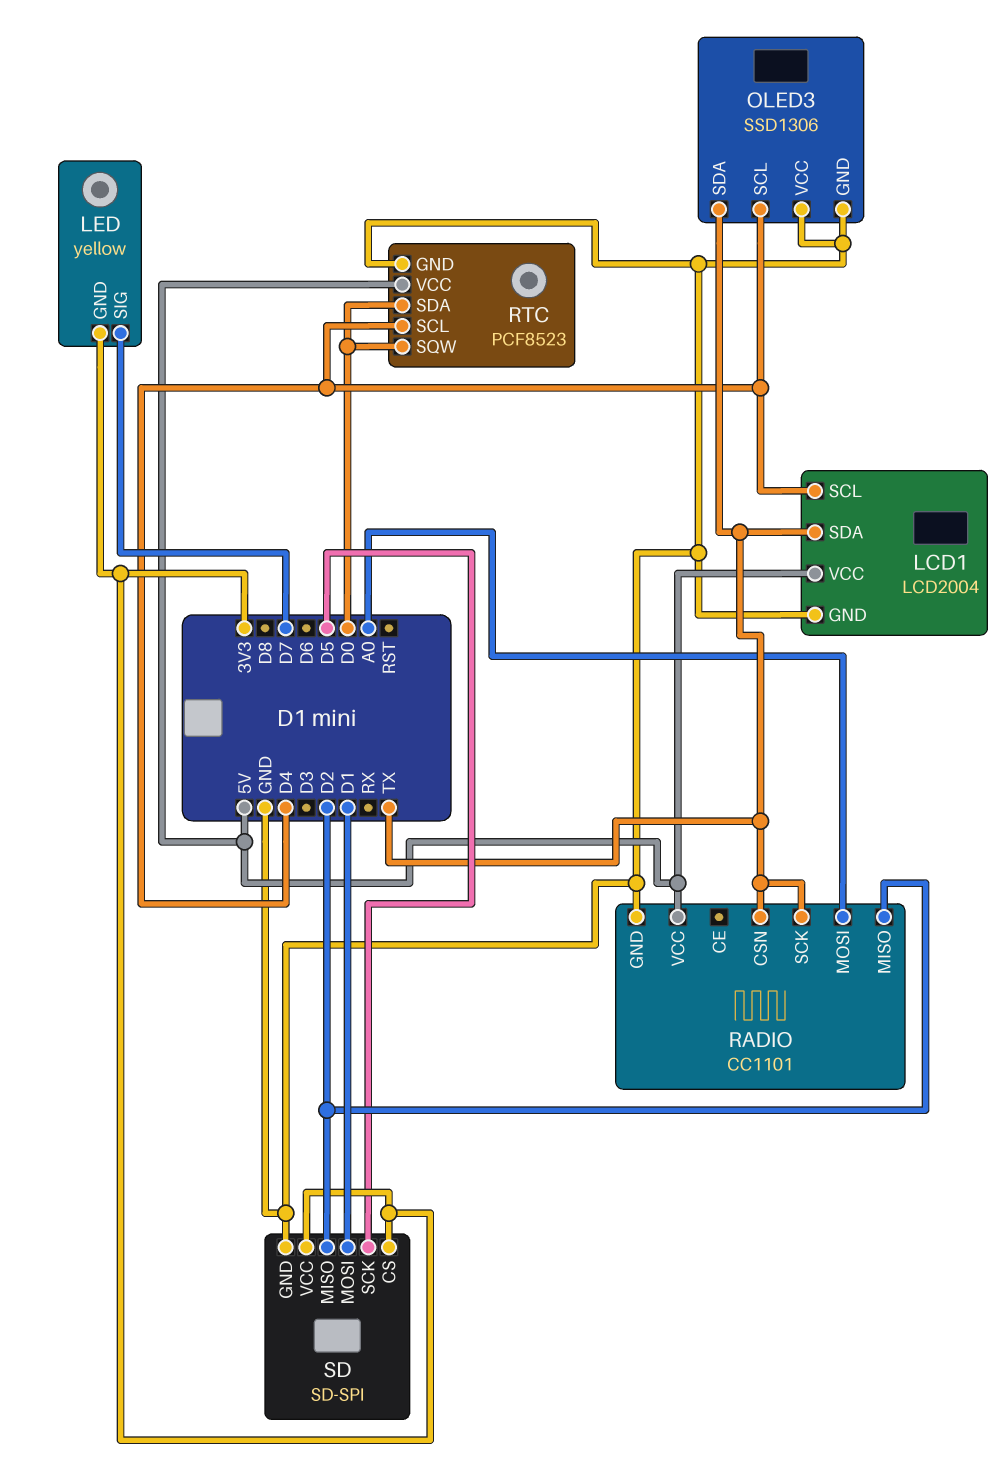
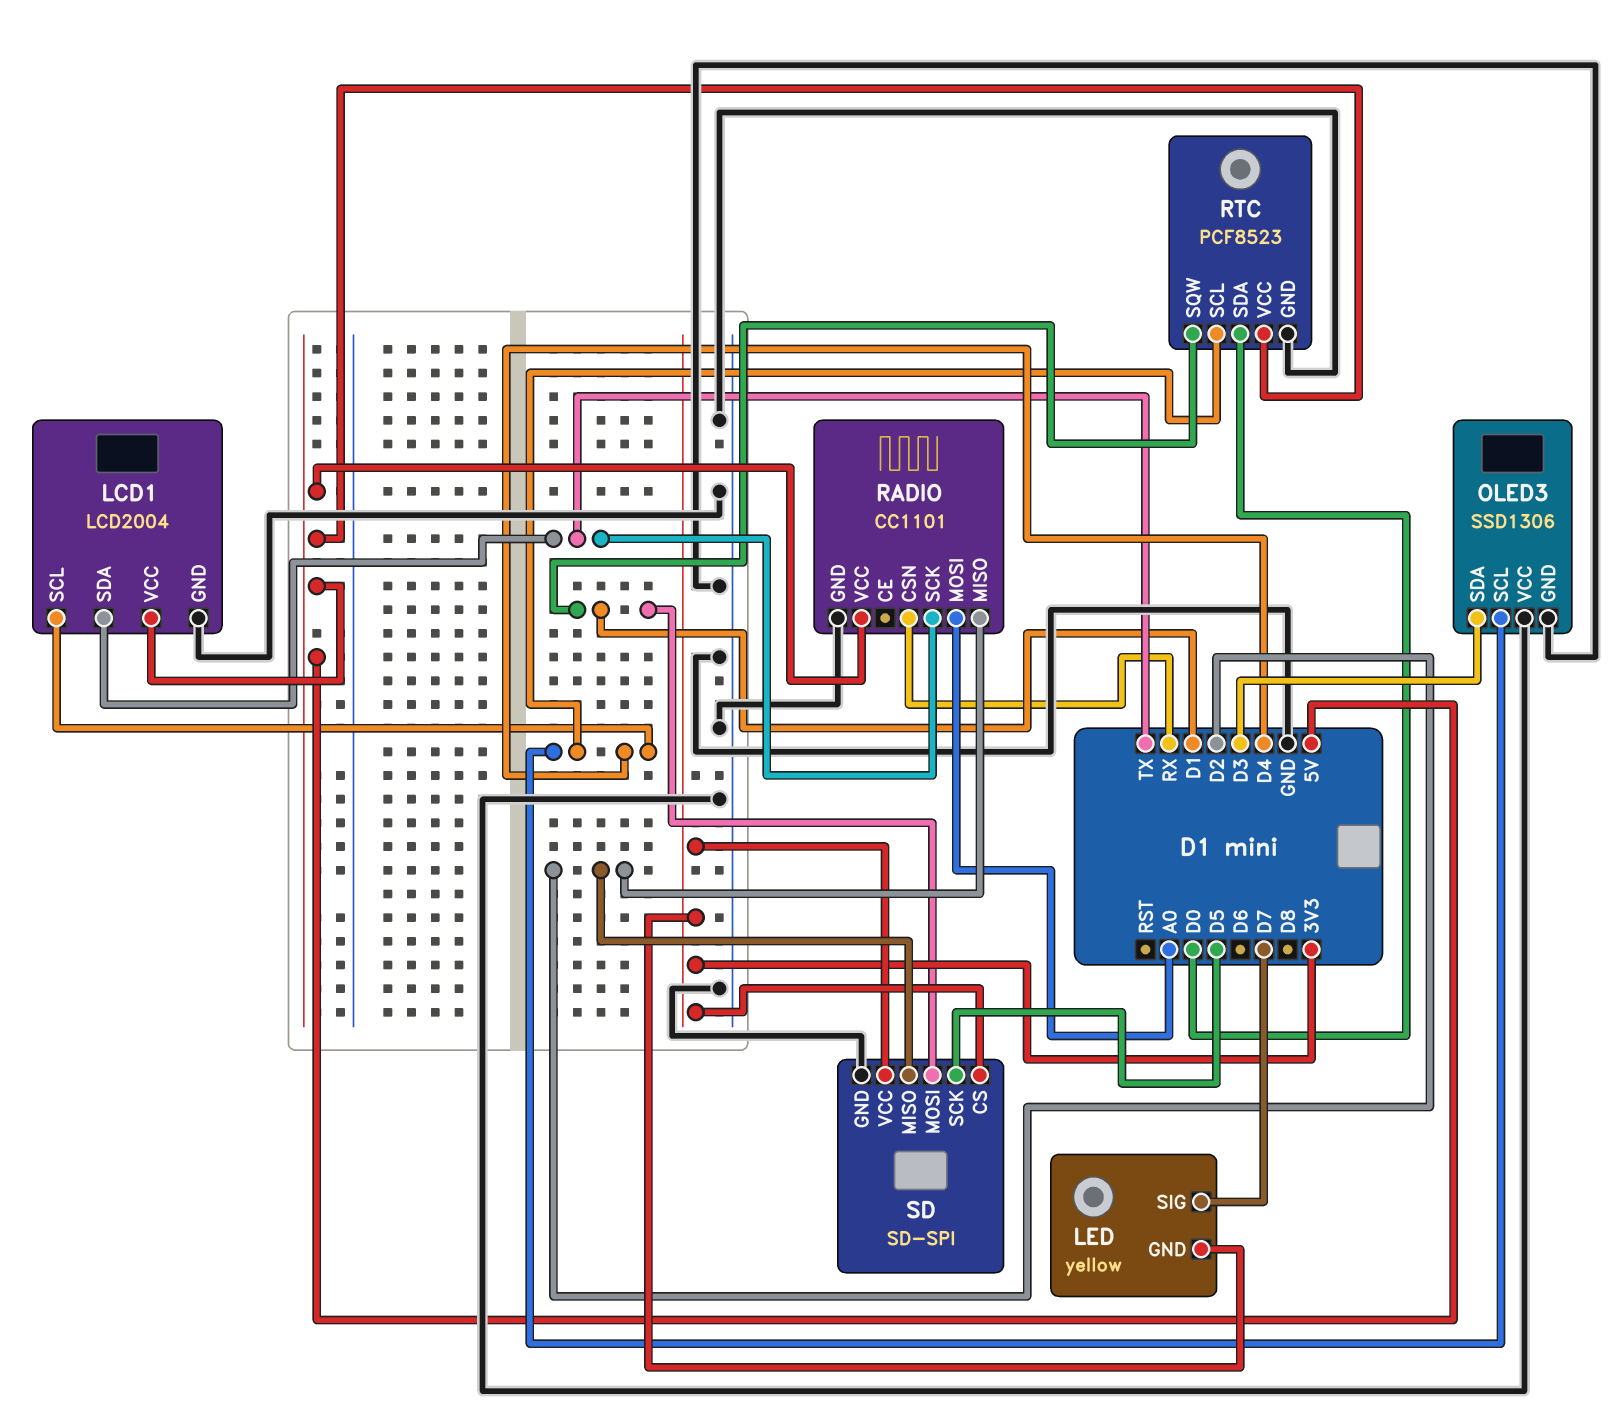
OLED3 pin SDA: TX -> D3
RADIO pin CSN: TX -> RX
RTC pin SQW: D0 -> D1

